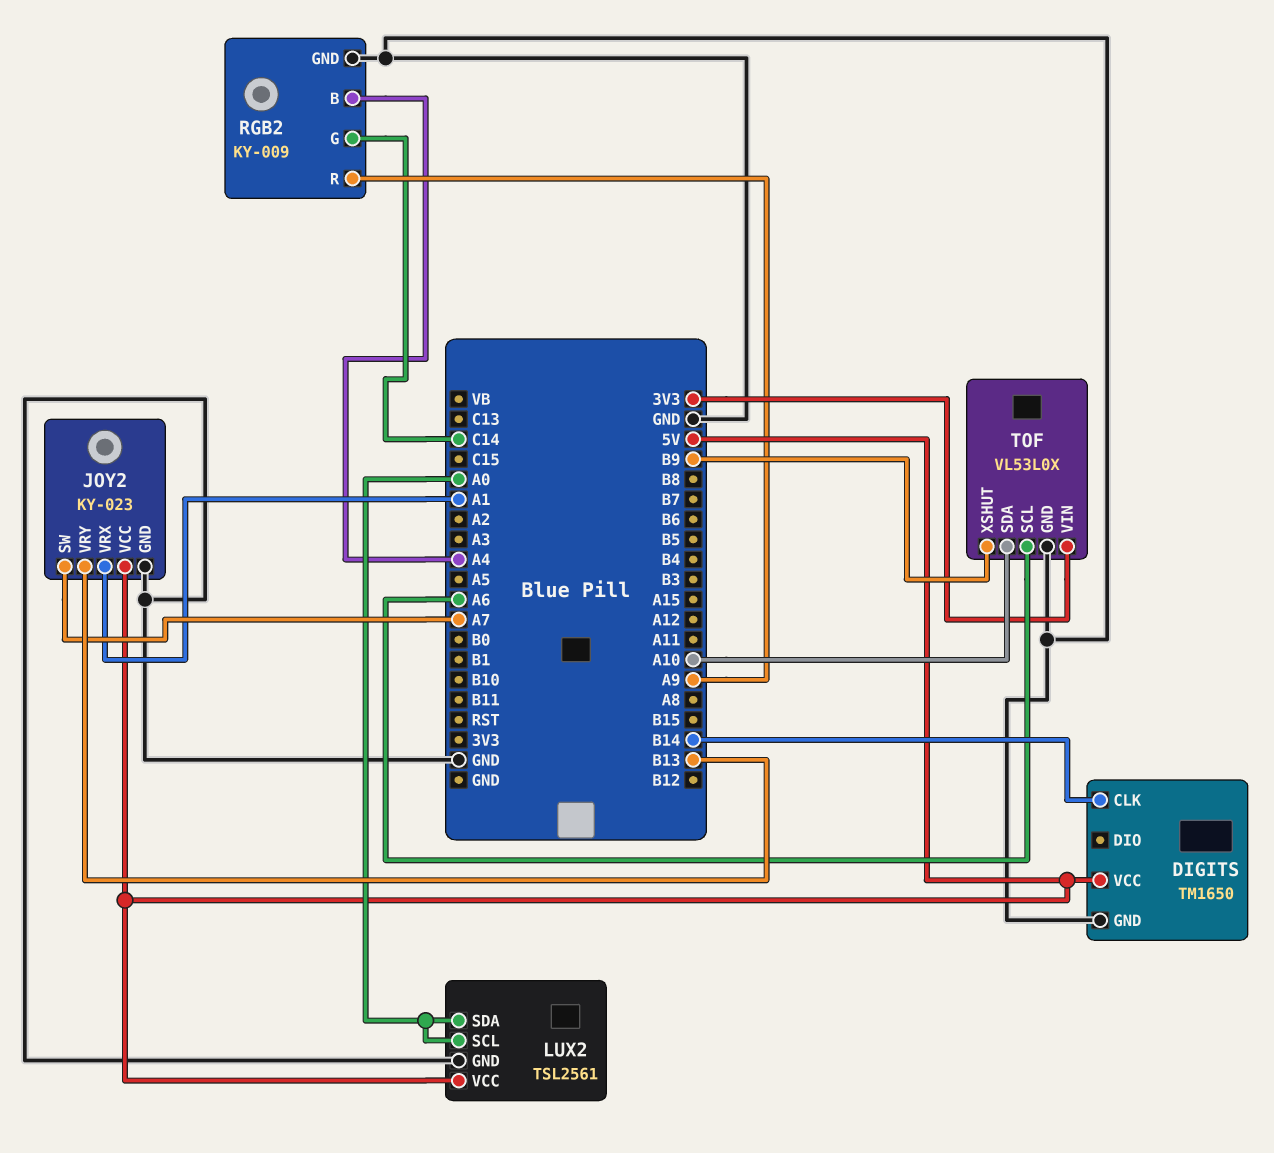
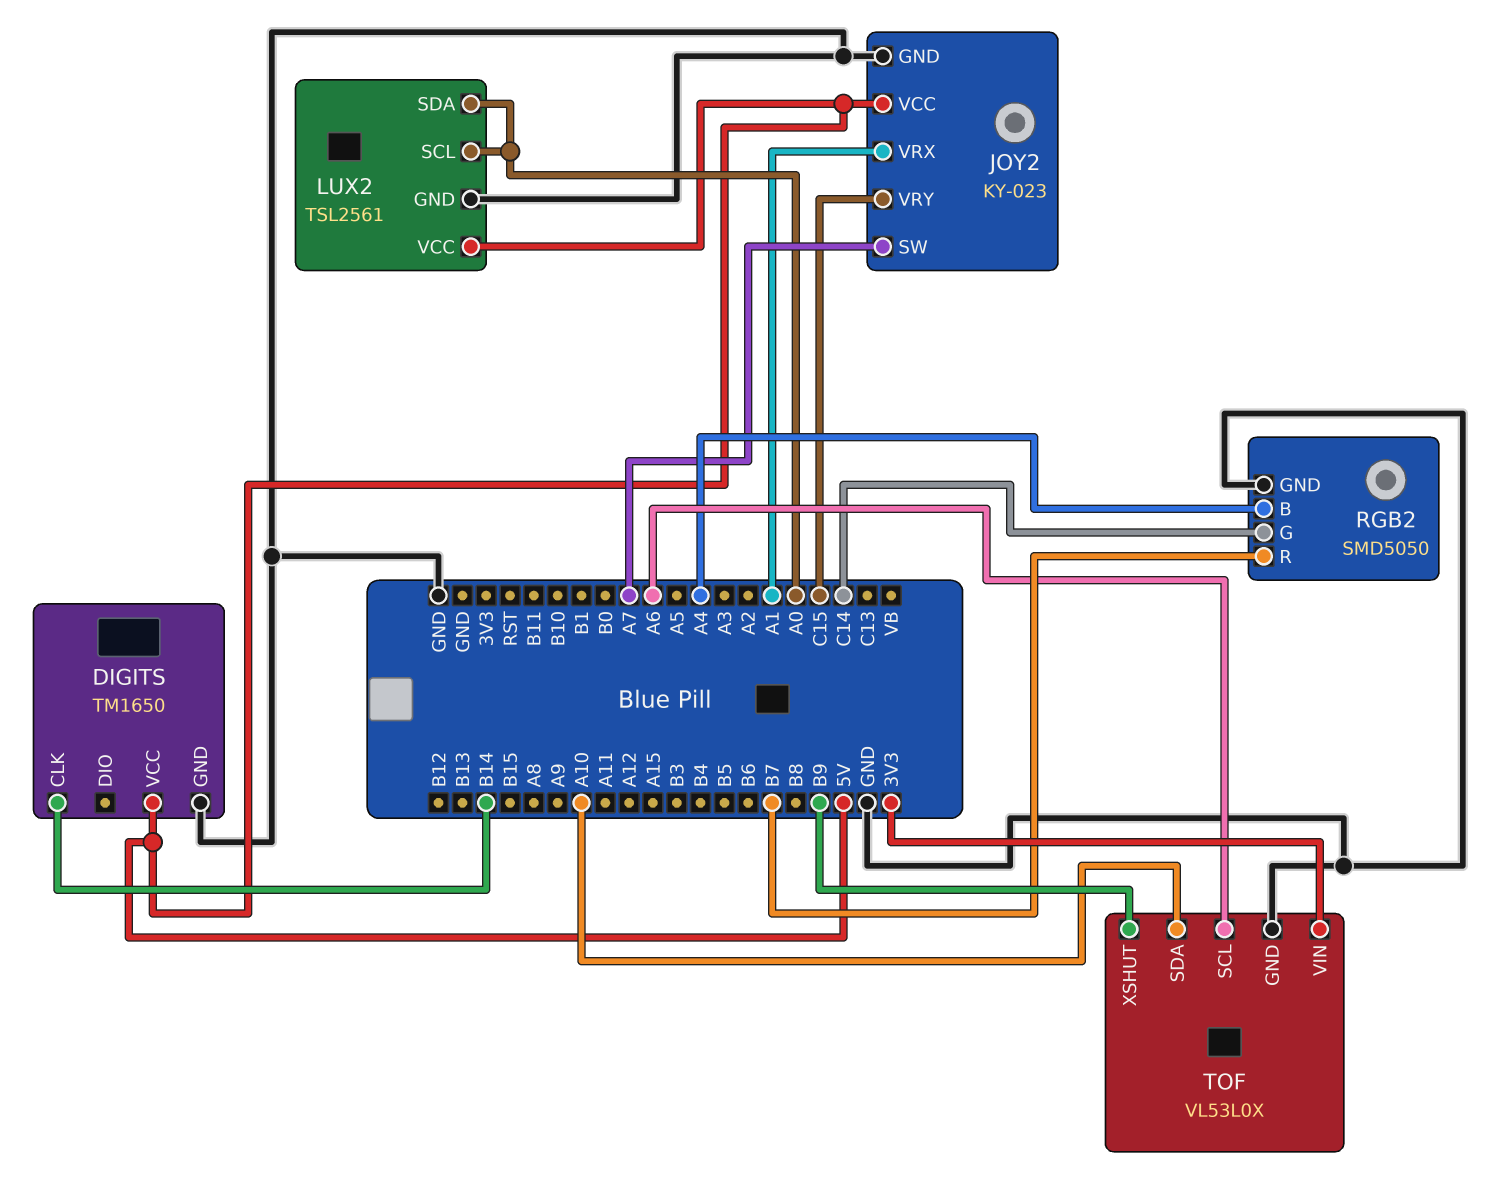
JOY2 pin VRY: B13 -> C15
RGB2: KY-009 -> SMD5050
RGB2 pin R: A9 -> B7

